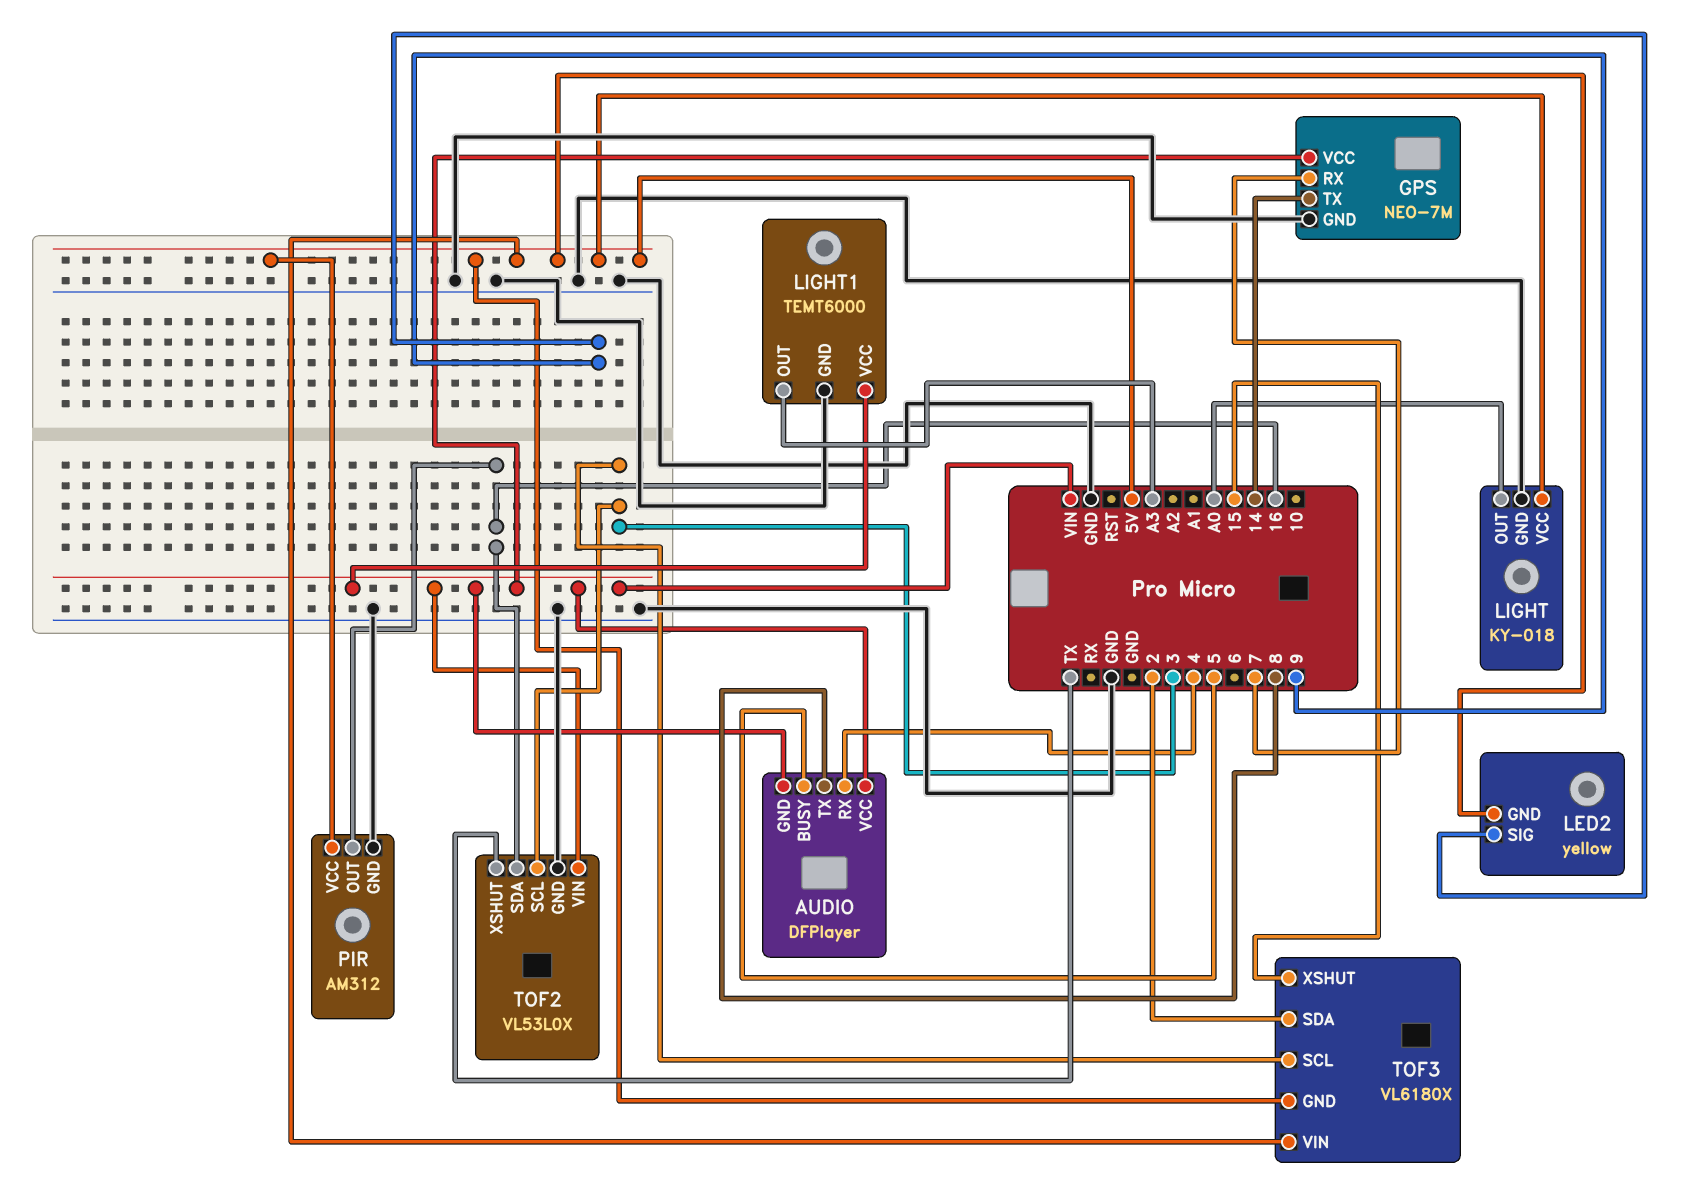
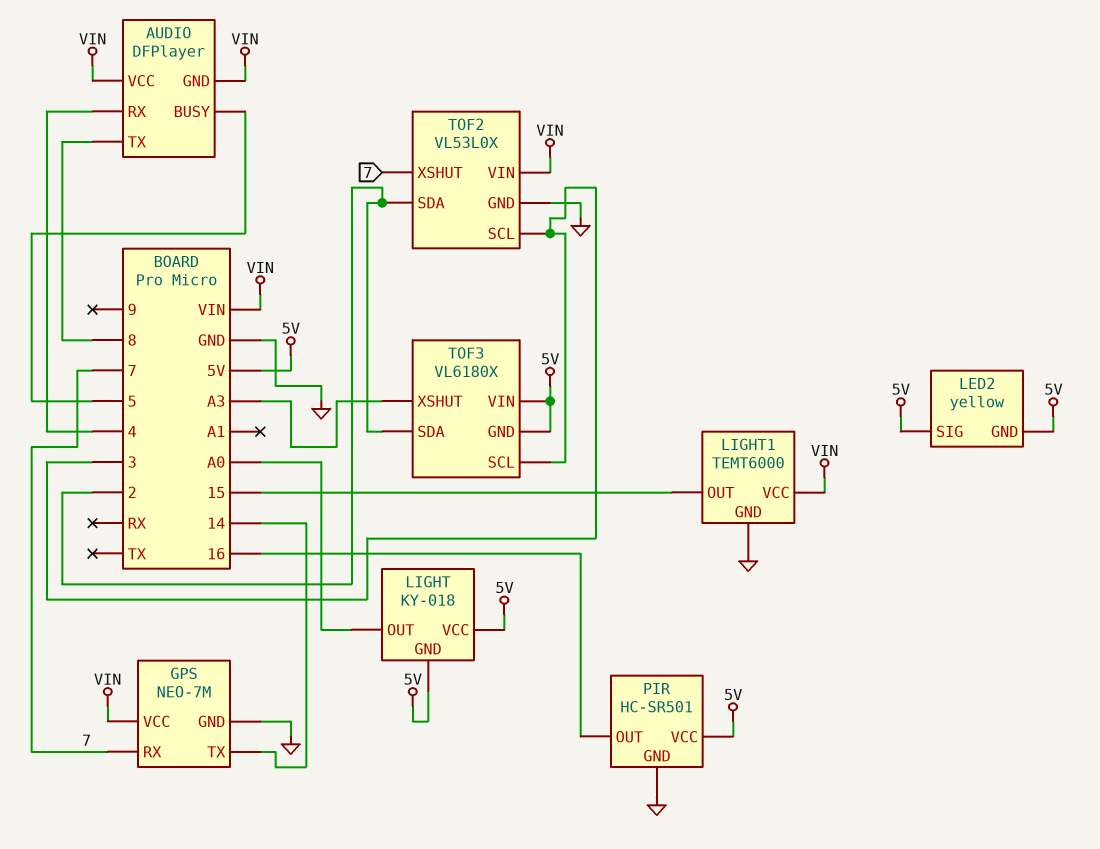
LED2 pin SIG: 9 -> 5V
LIGHT pin GND: GND -> 5V
LIGHT1 pin OUT: A3 -> 15
PIR: AM312 -> HC-SR501
TOF2 pin SDA: 16 -> 2
TOF2 pin XSHUT: TX -> 7
TOF3 pin XSHUT: 15 -> A3

